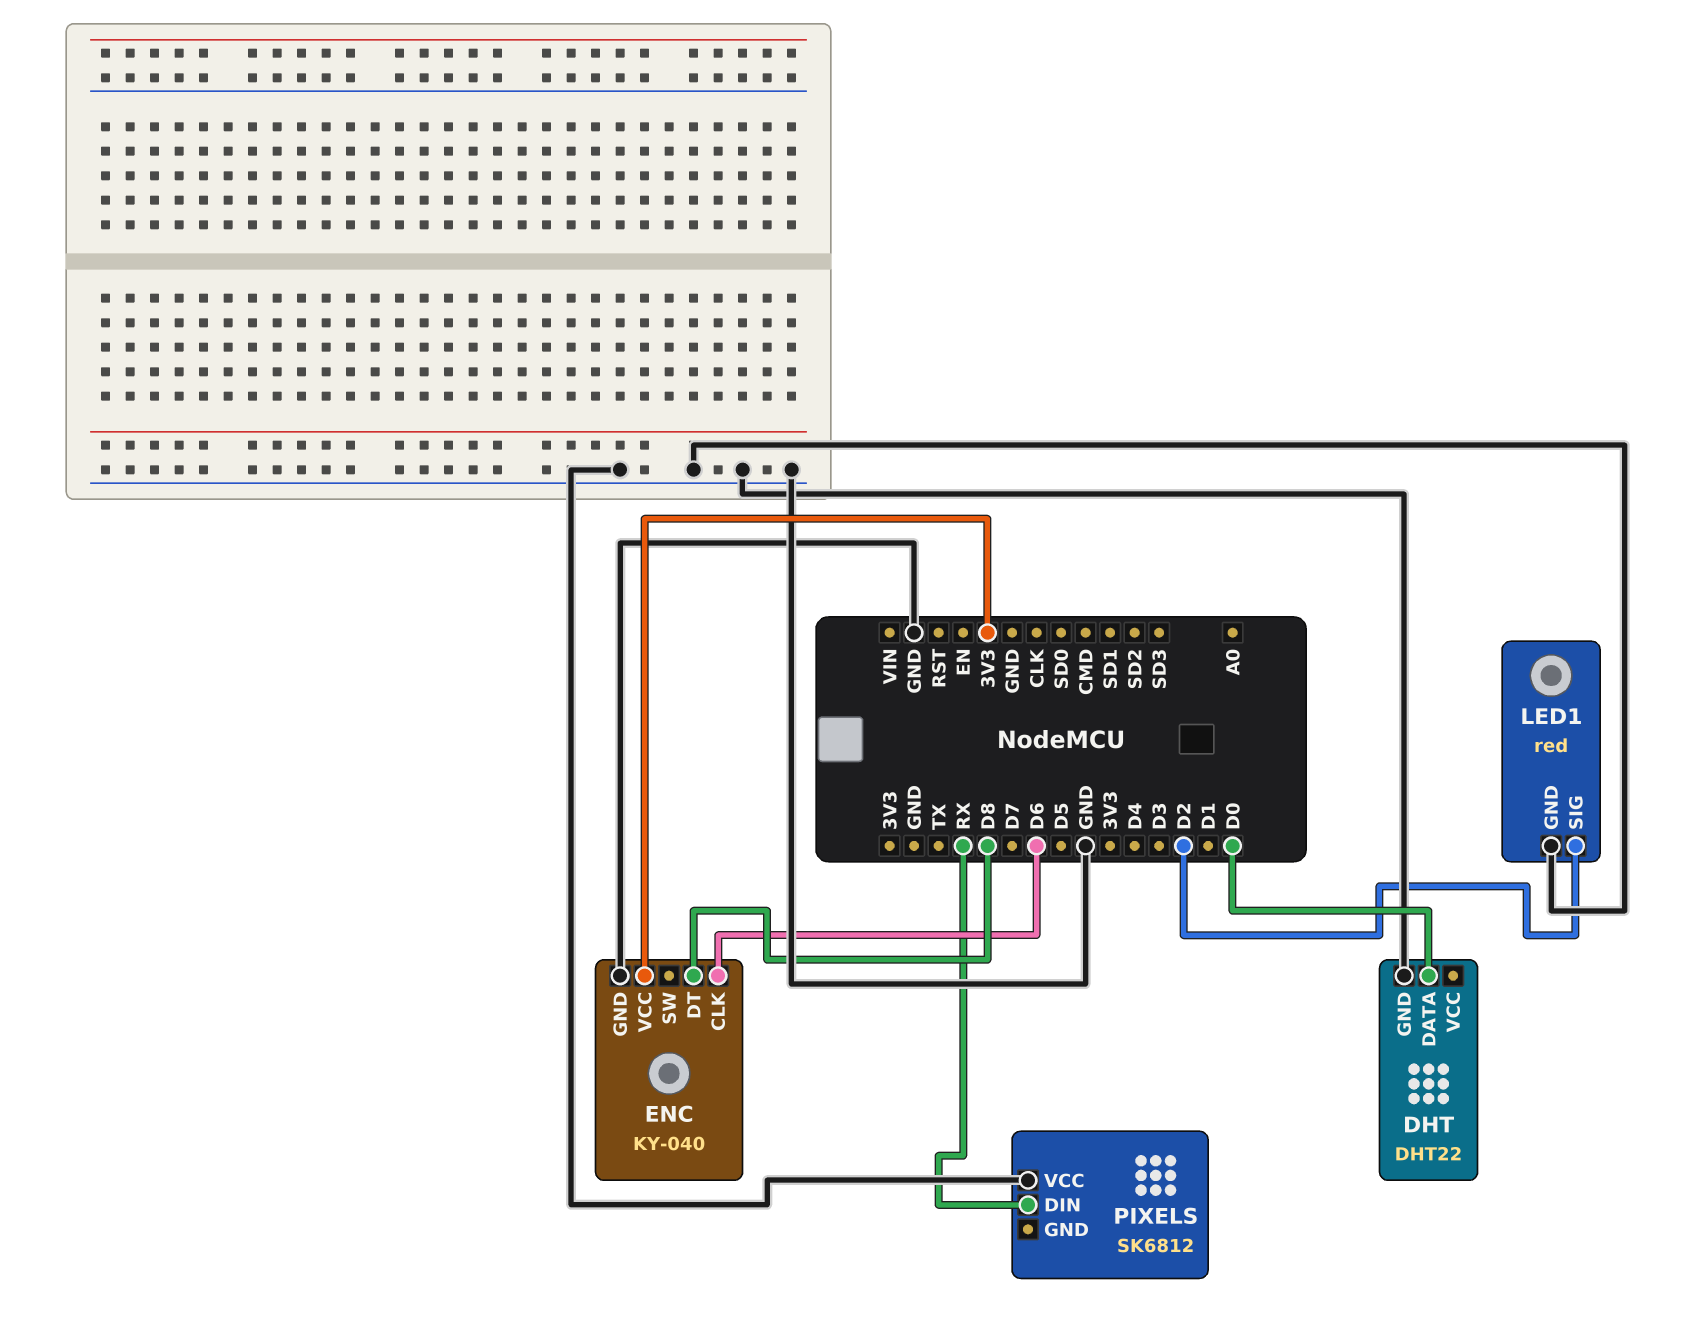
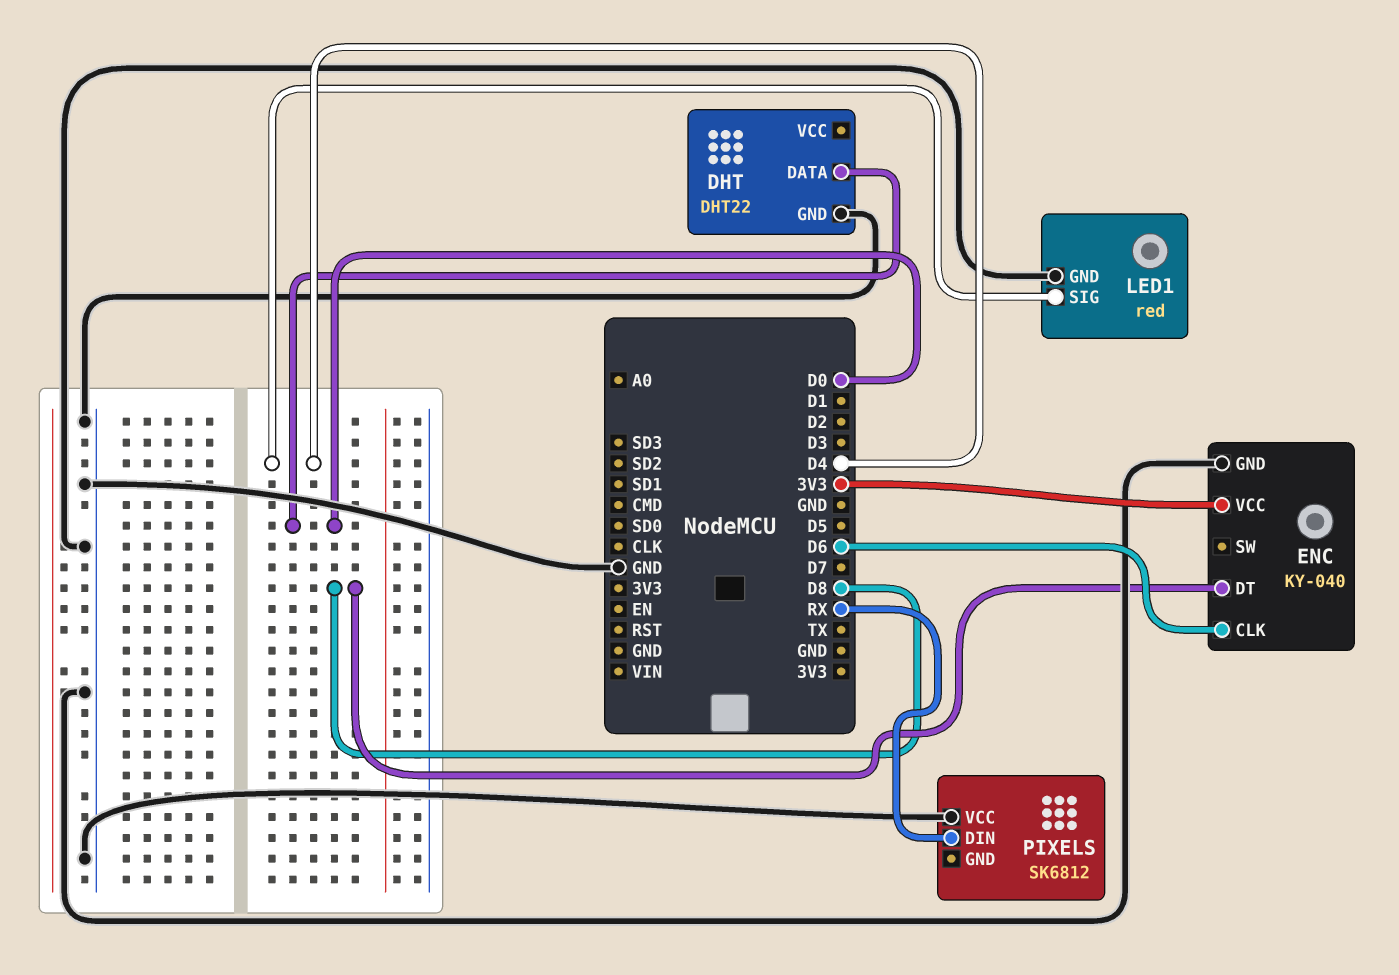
LED1 pin SIG: D2 -> D4

